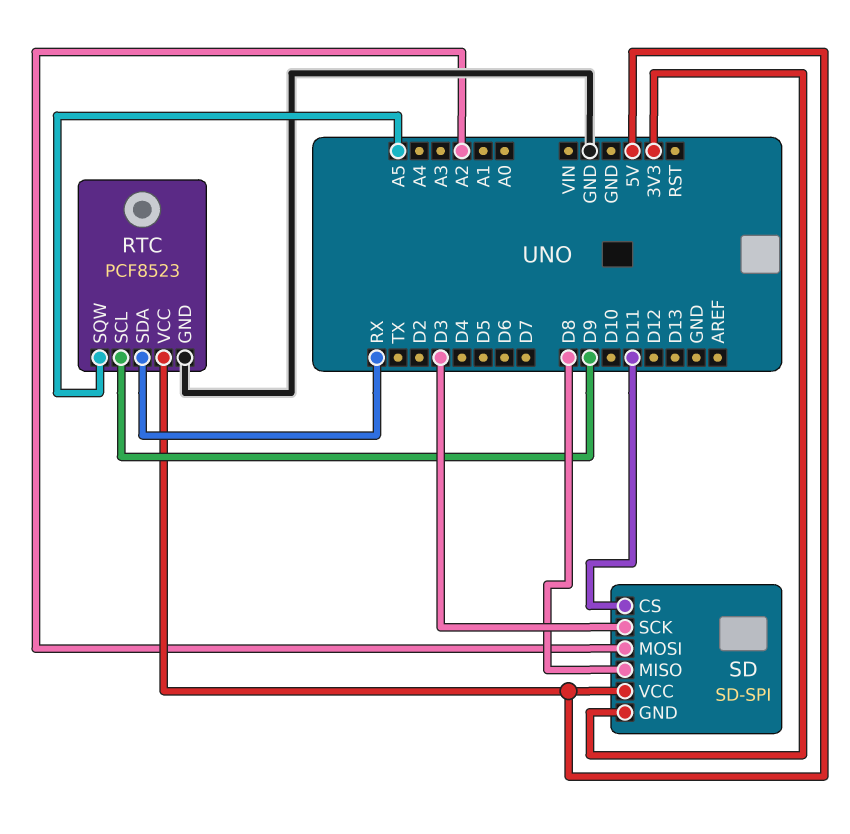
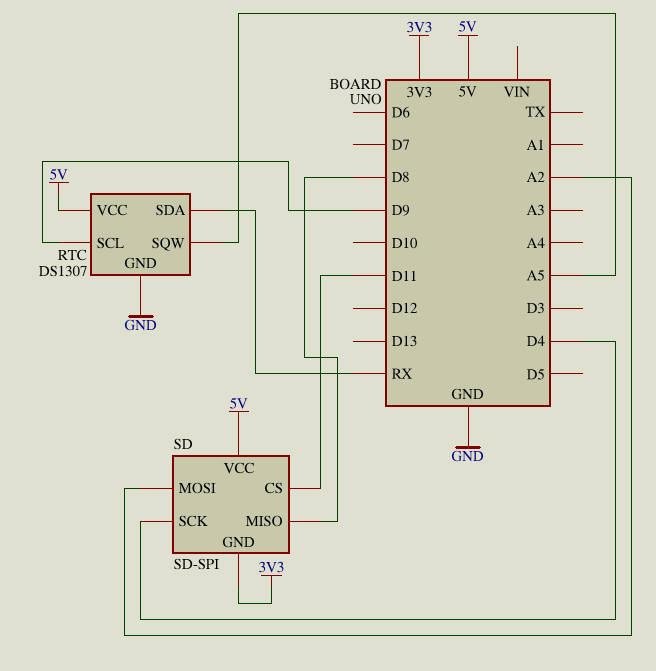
RTC: PCF8523 -> DS1307
SD pin SCK: D3 -> D4

